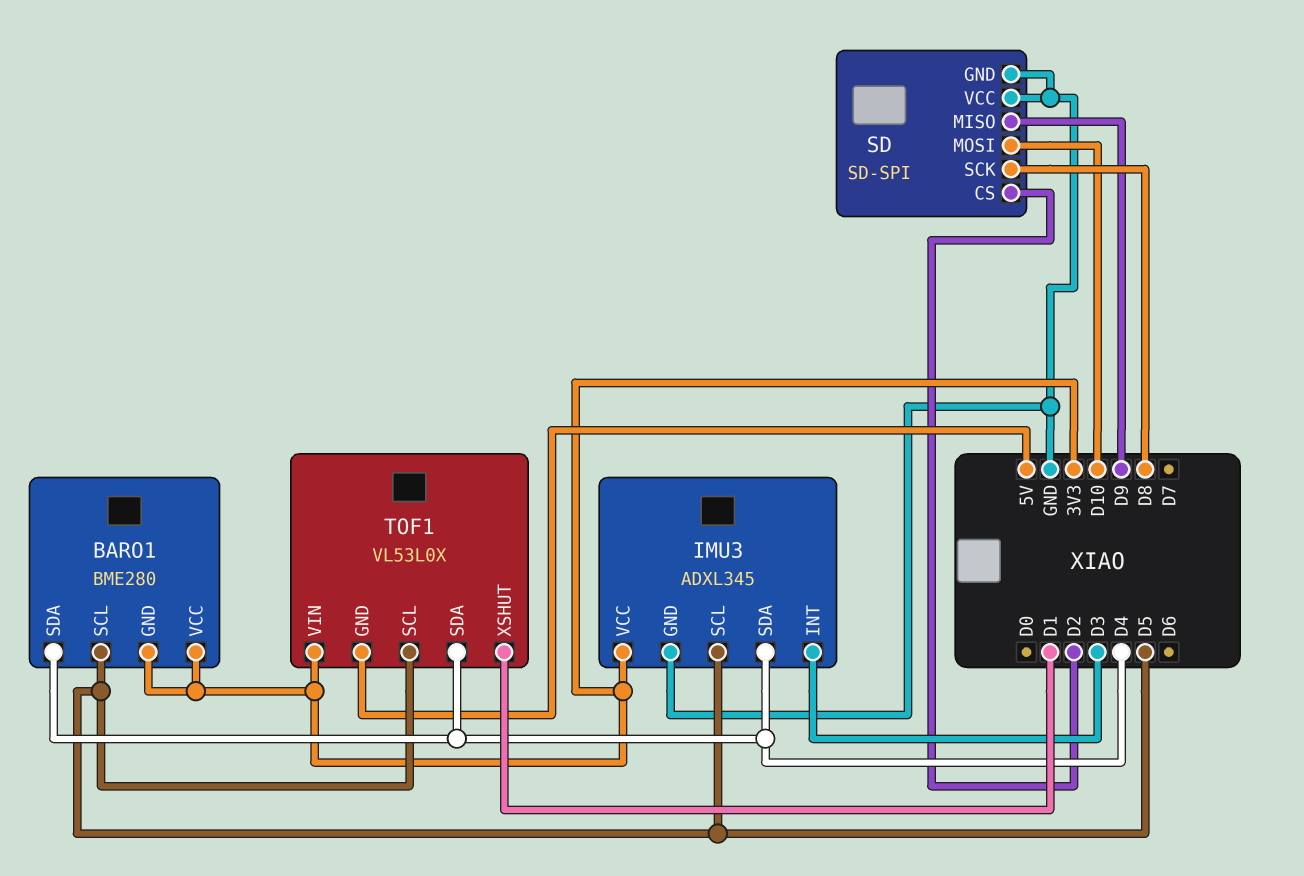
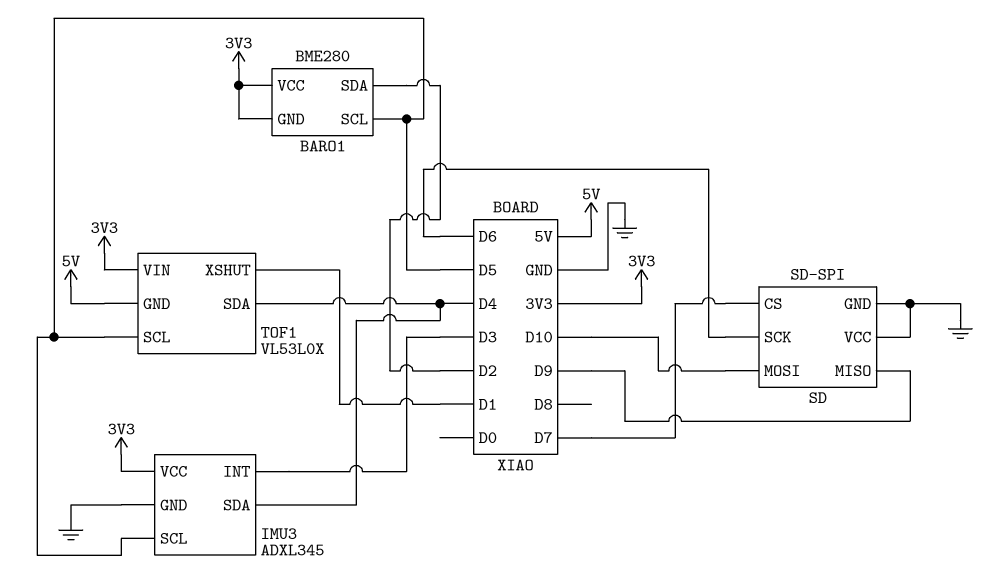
BARO1 pin SDA: D4 -> D2
SD pin CS: D2 -> D7
SD pin SCK: D8 -> D6

